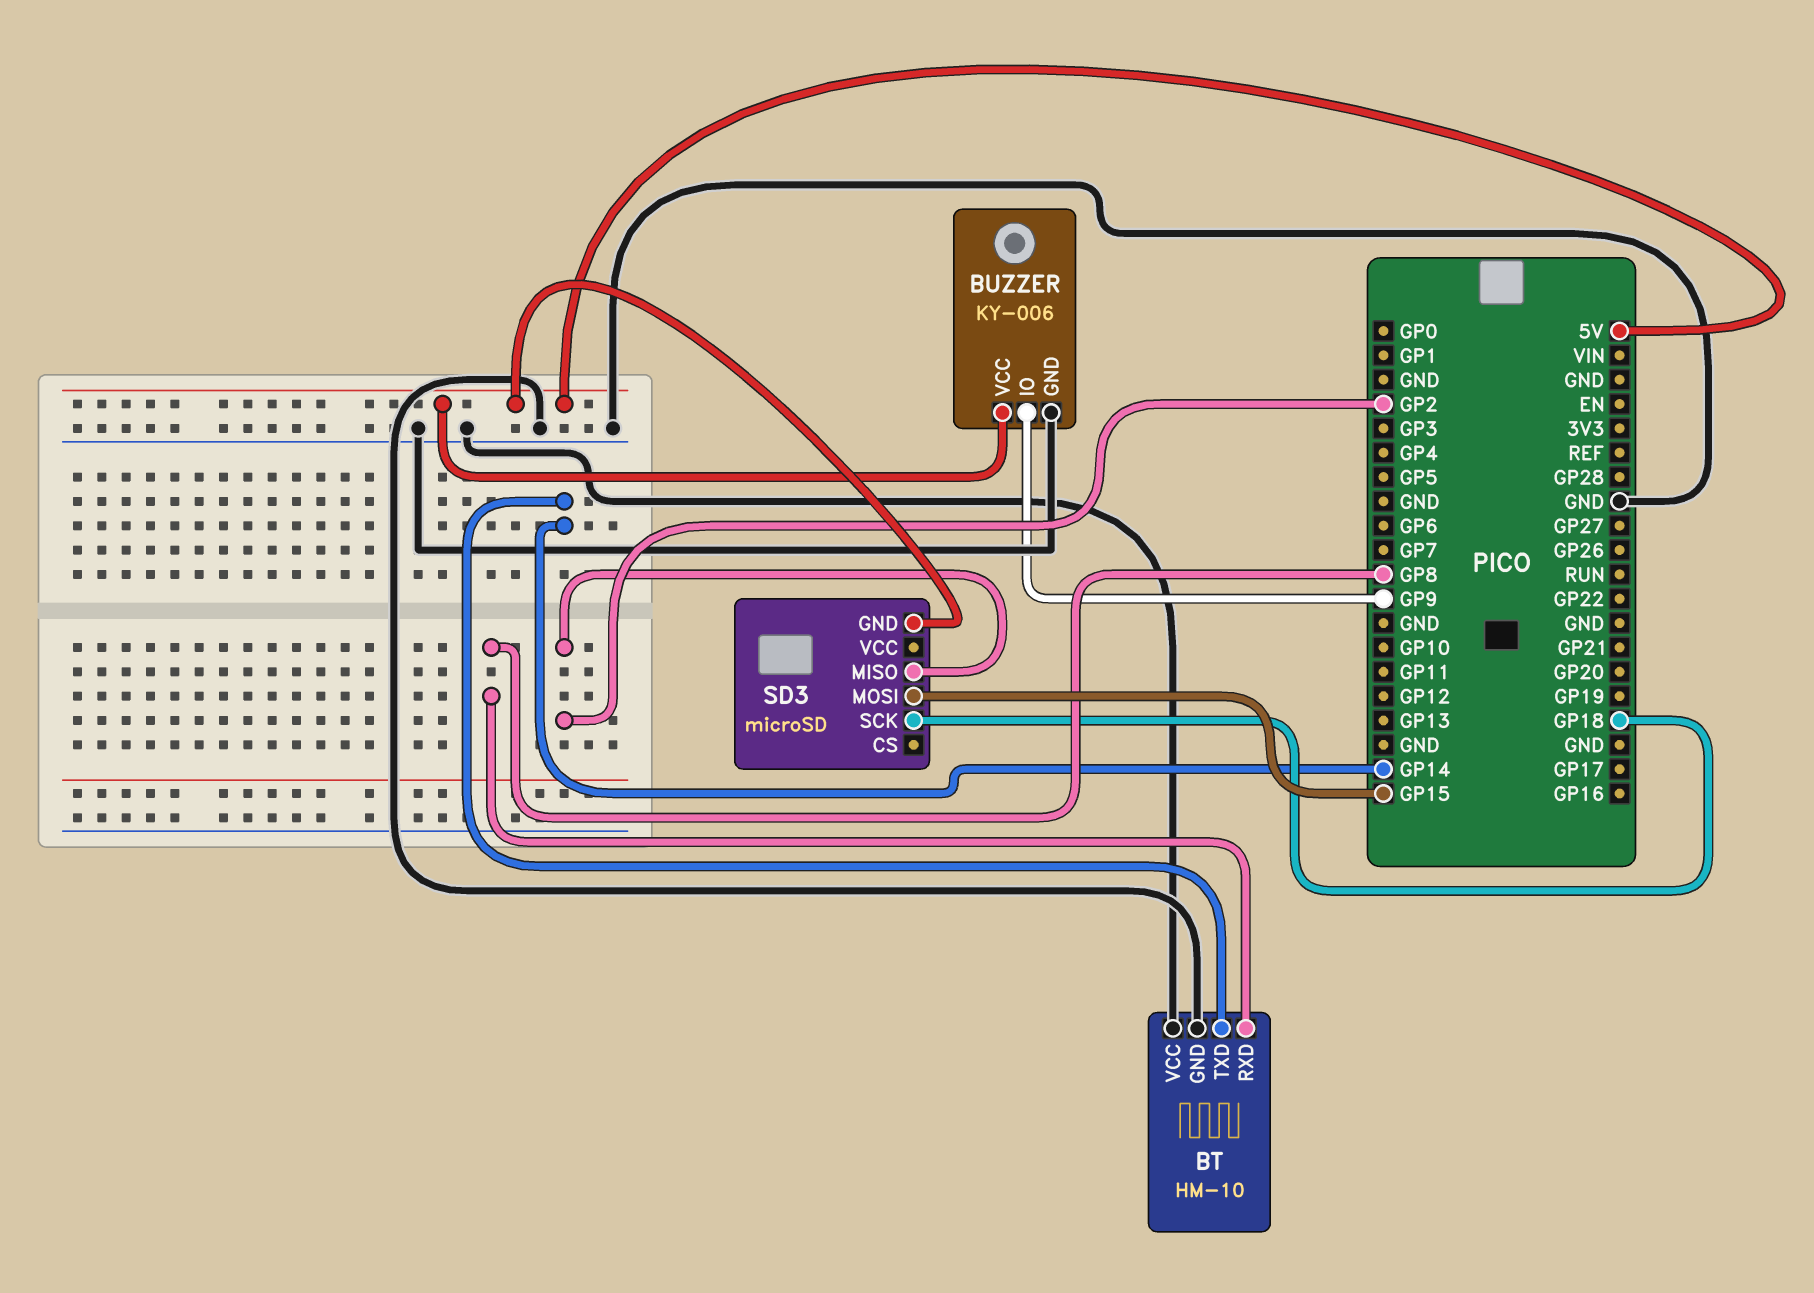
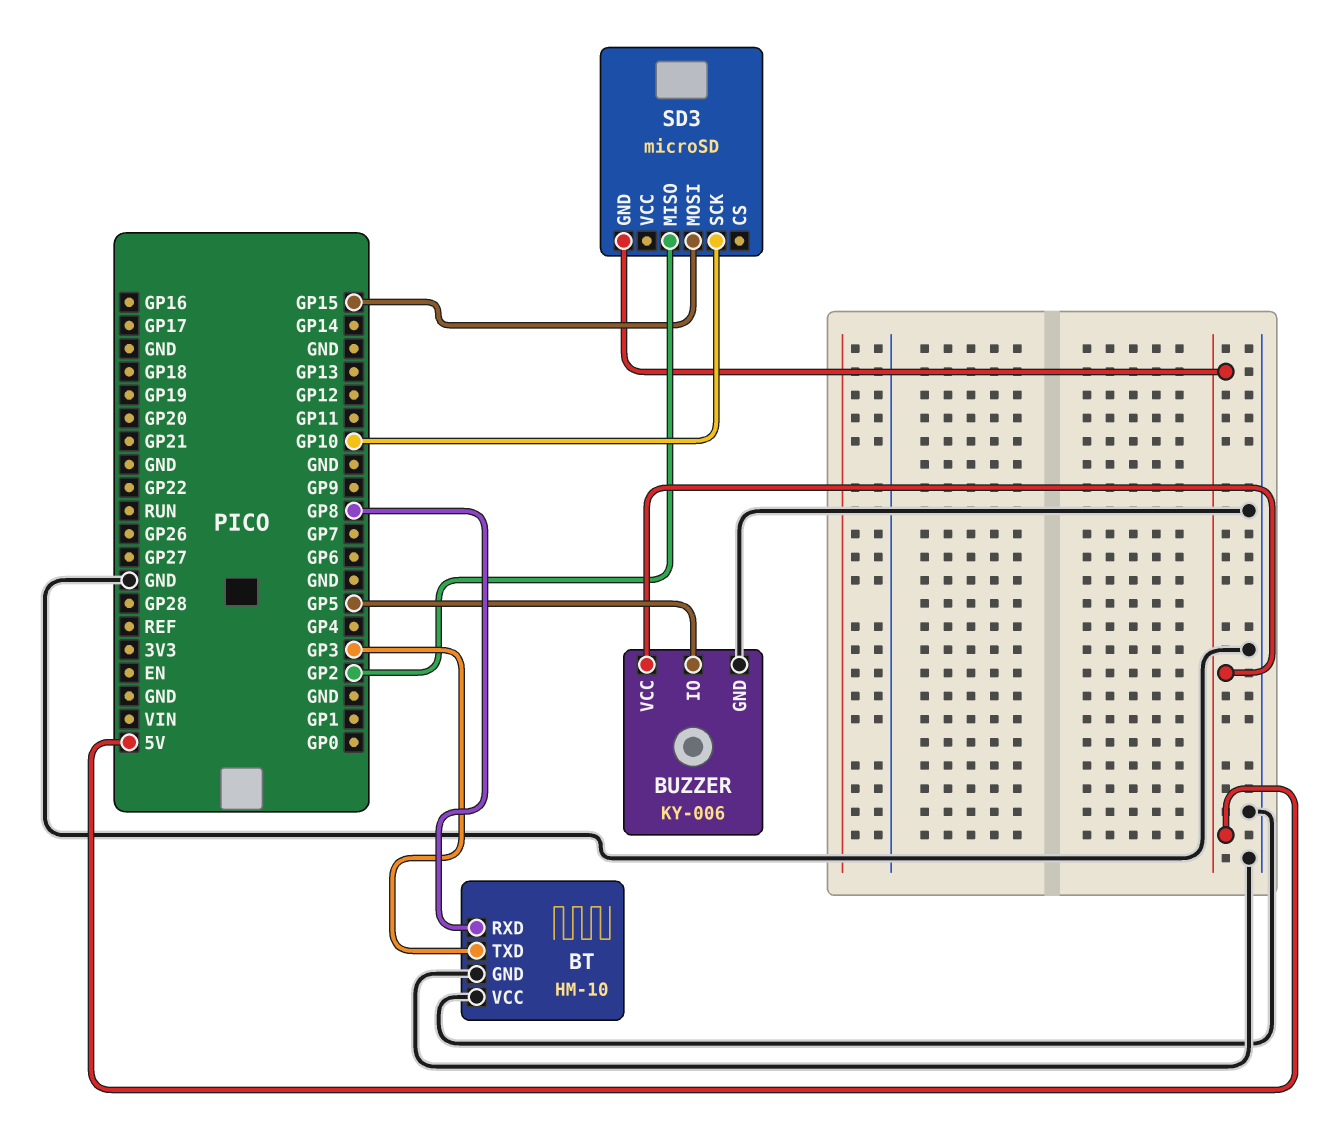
BT pin TXD: GP14 -> GP3
BUZZER pin IO: GP9 -> GP5
SD3 pin SCK: GP18 -> GP10

